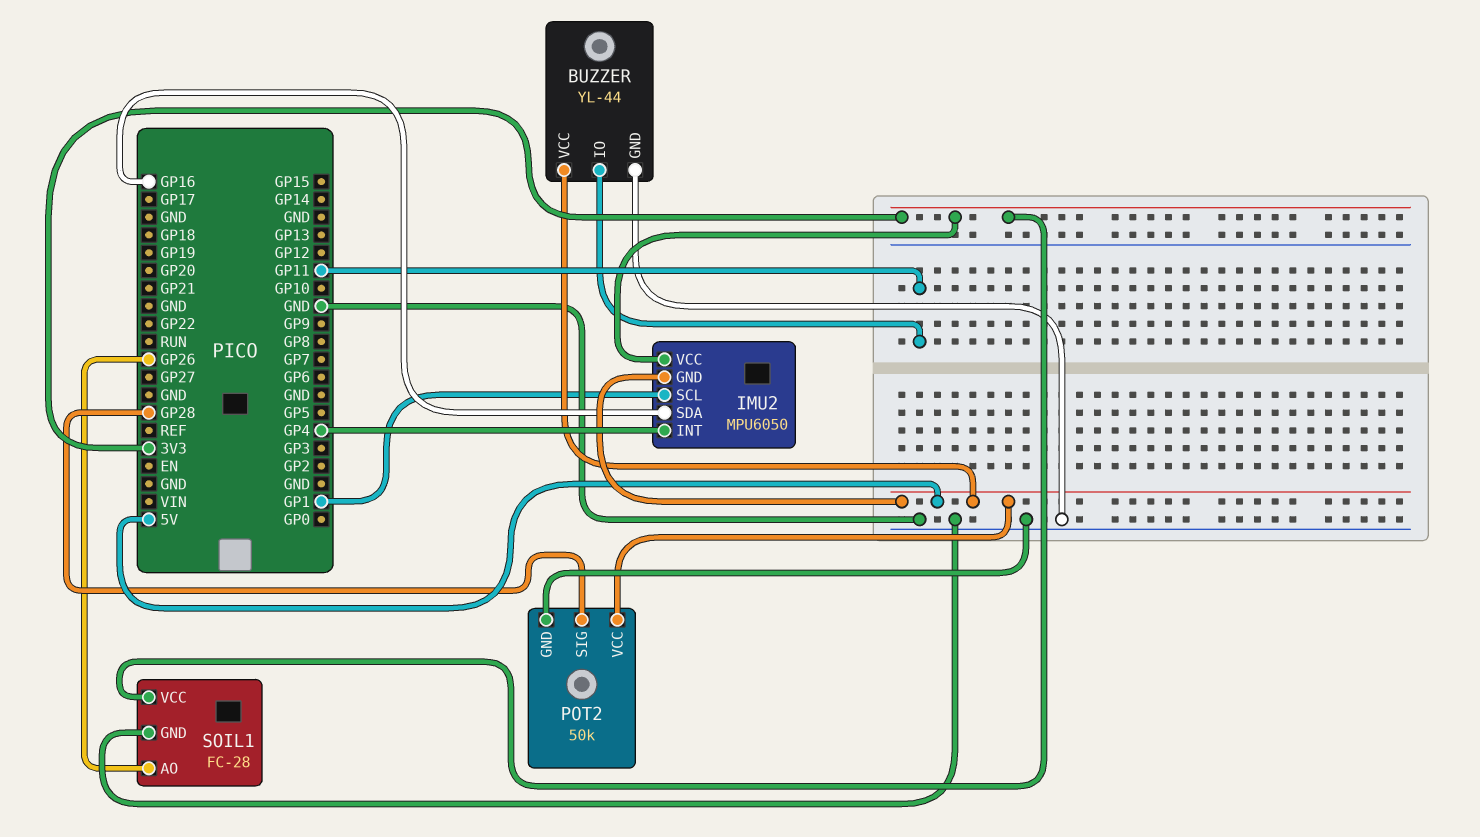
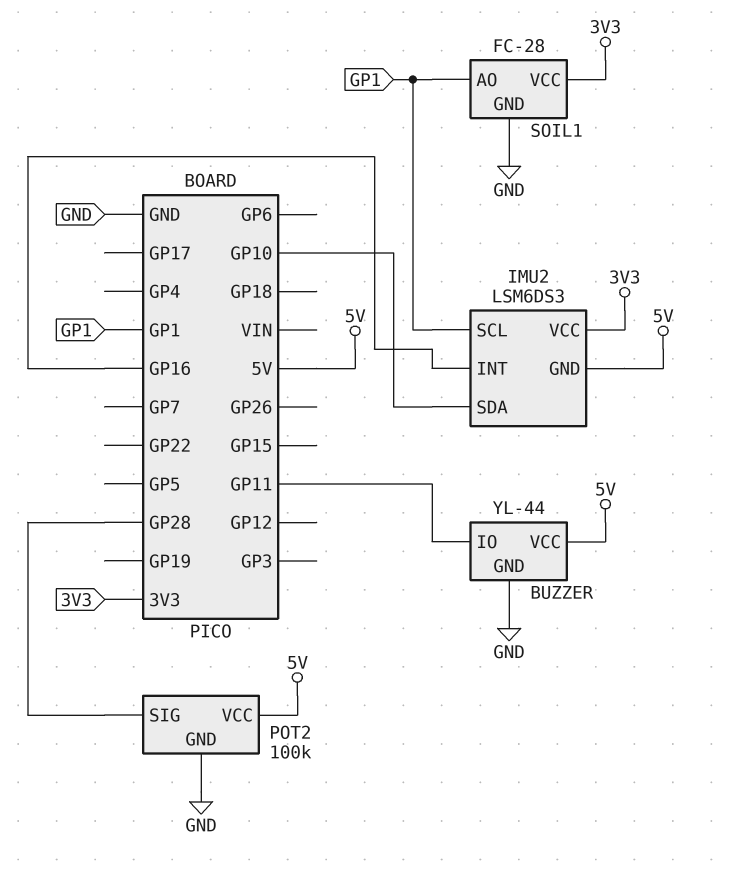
IMU2: MPU6050 -> LSM6DS3
IMU2 pin INT: GP4 -> GP16
IMU2 pin SDA: GP16 -> GP10
POT2: 50k -> 100k
SOIL1 pin AO: GP26 -> GP1

